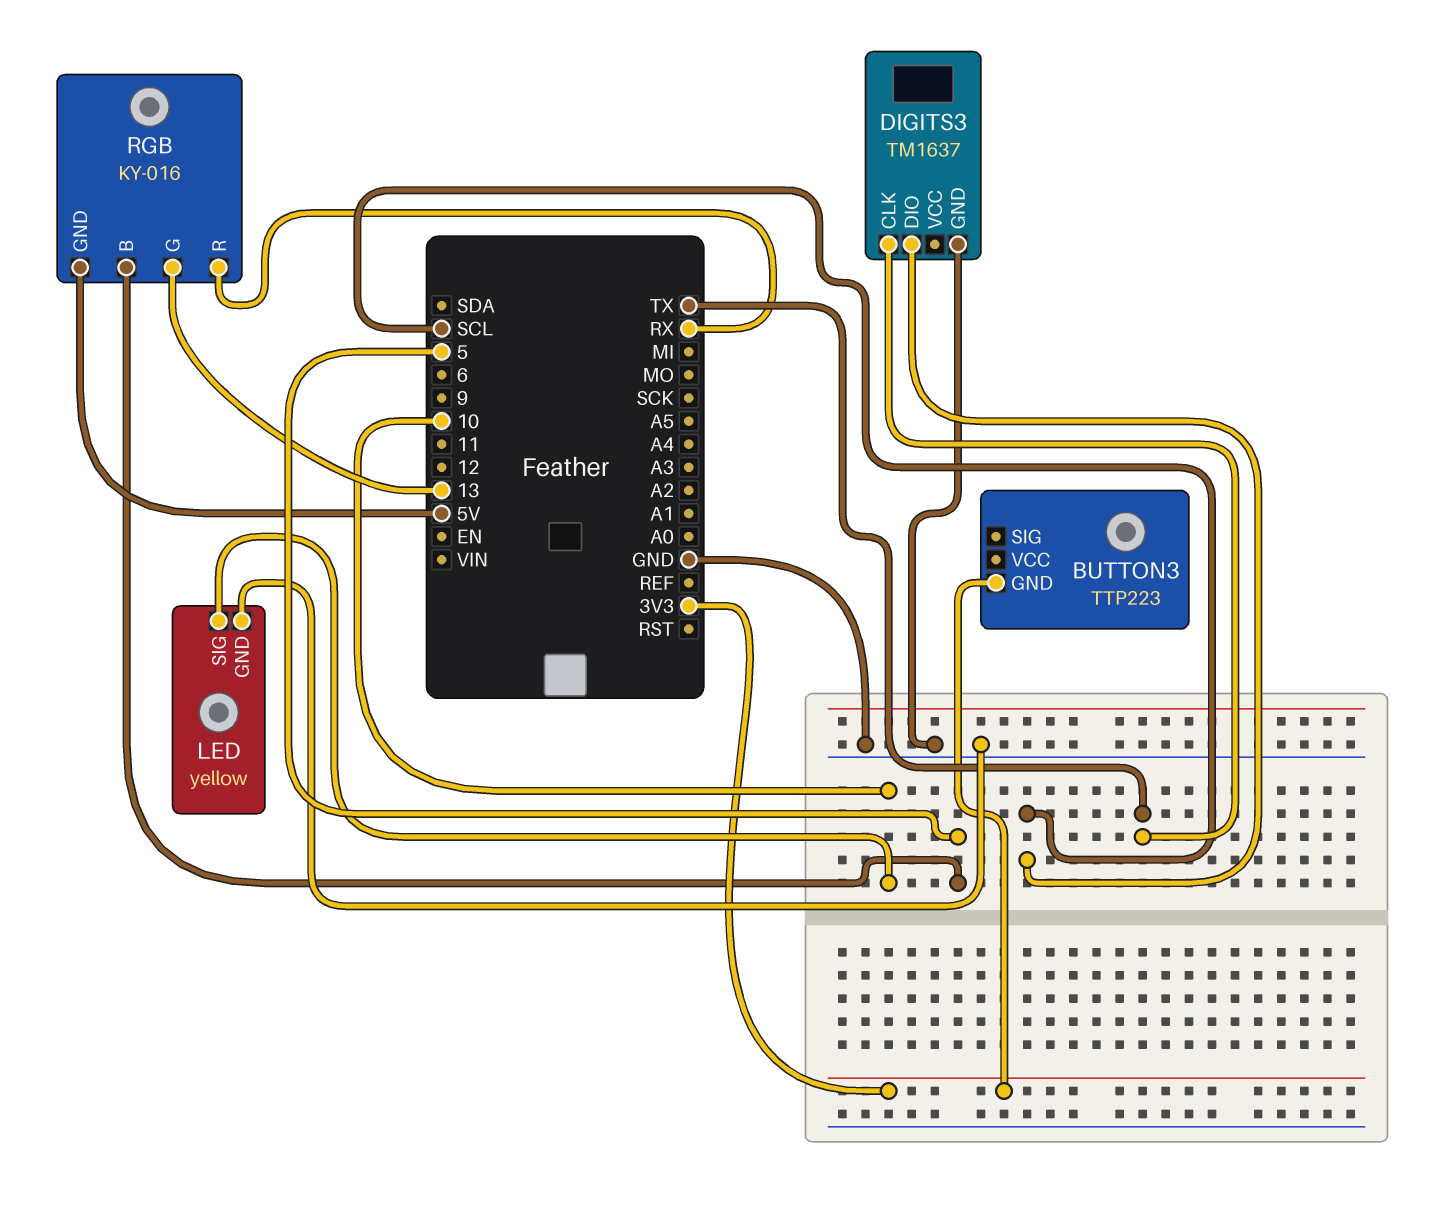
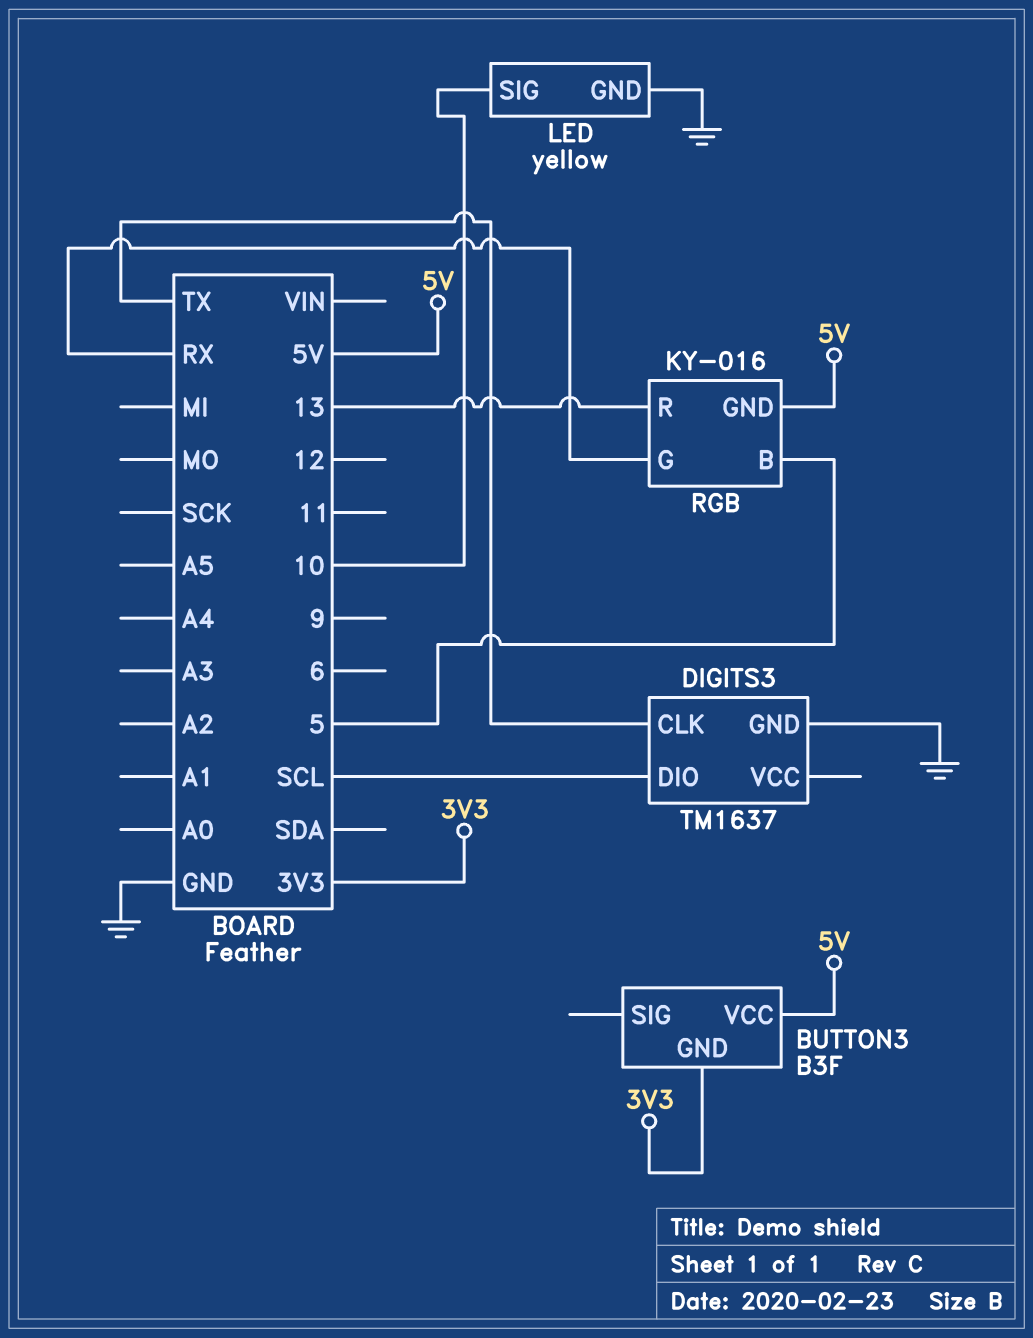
BUTTON3: TTP223 -> B3F
BUTTON3 pin VCC: none -> 5V
RGB pin G: 13 -> RX
RGB pin R: RX -> 13

